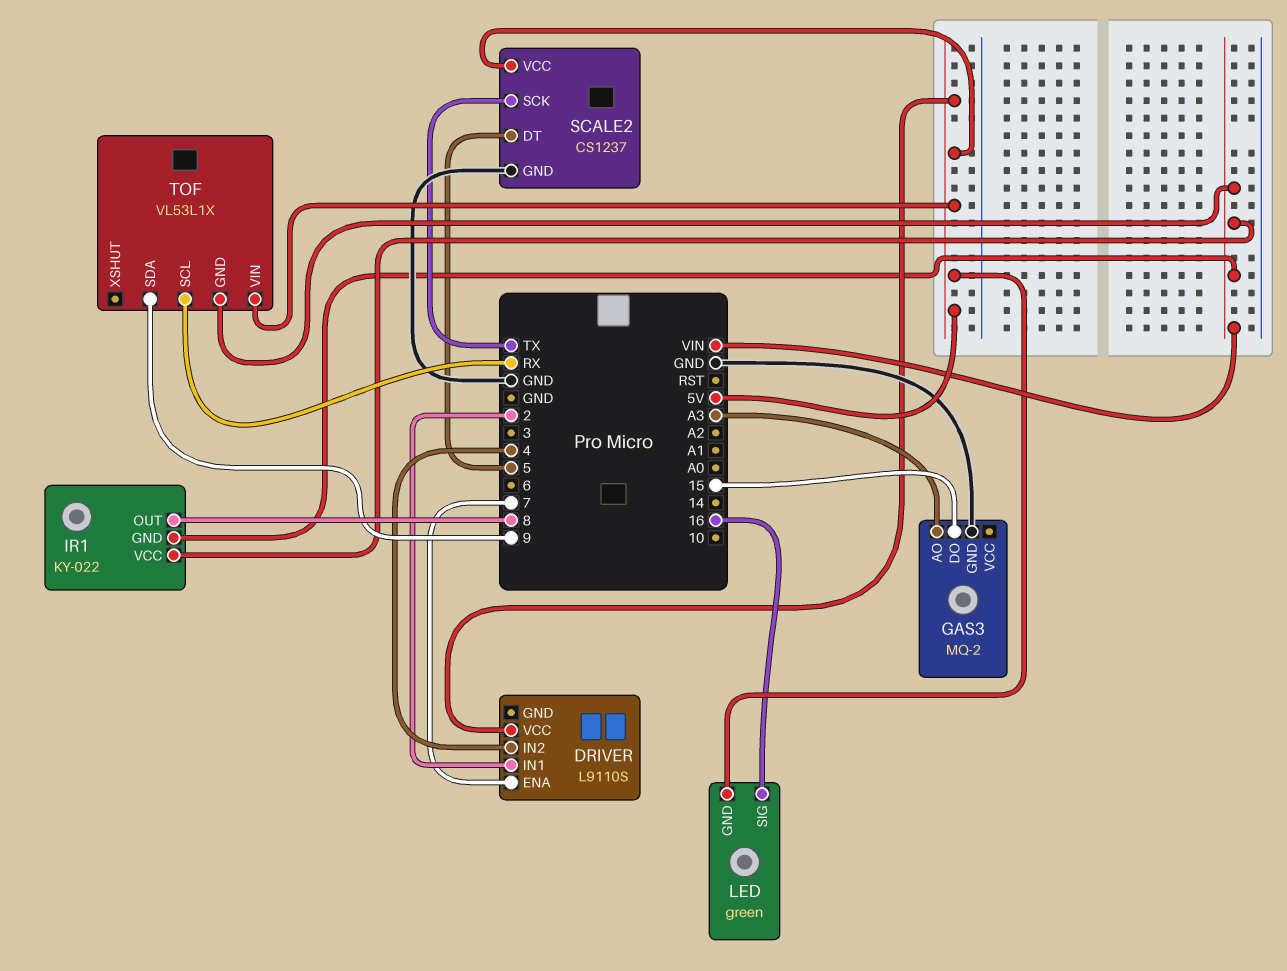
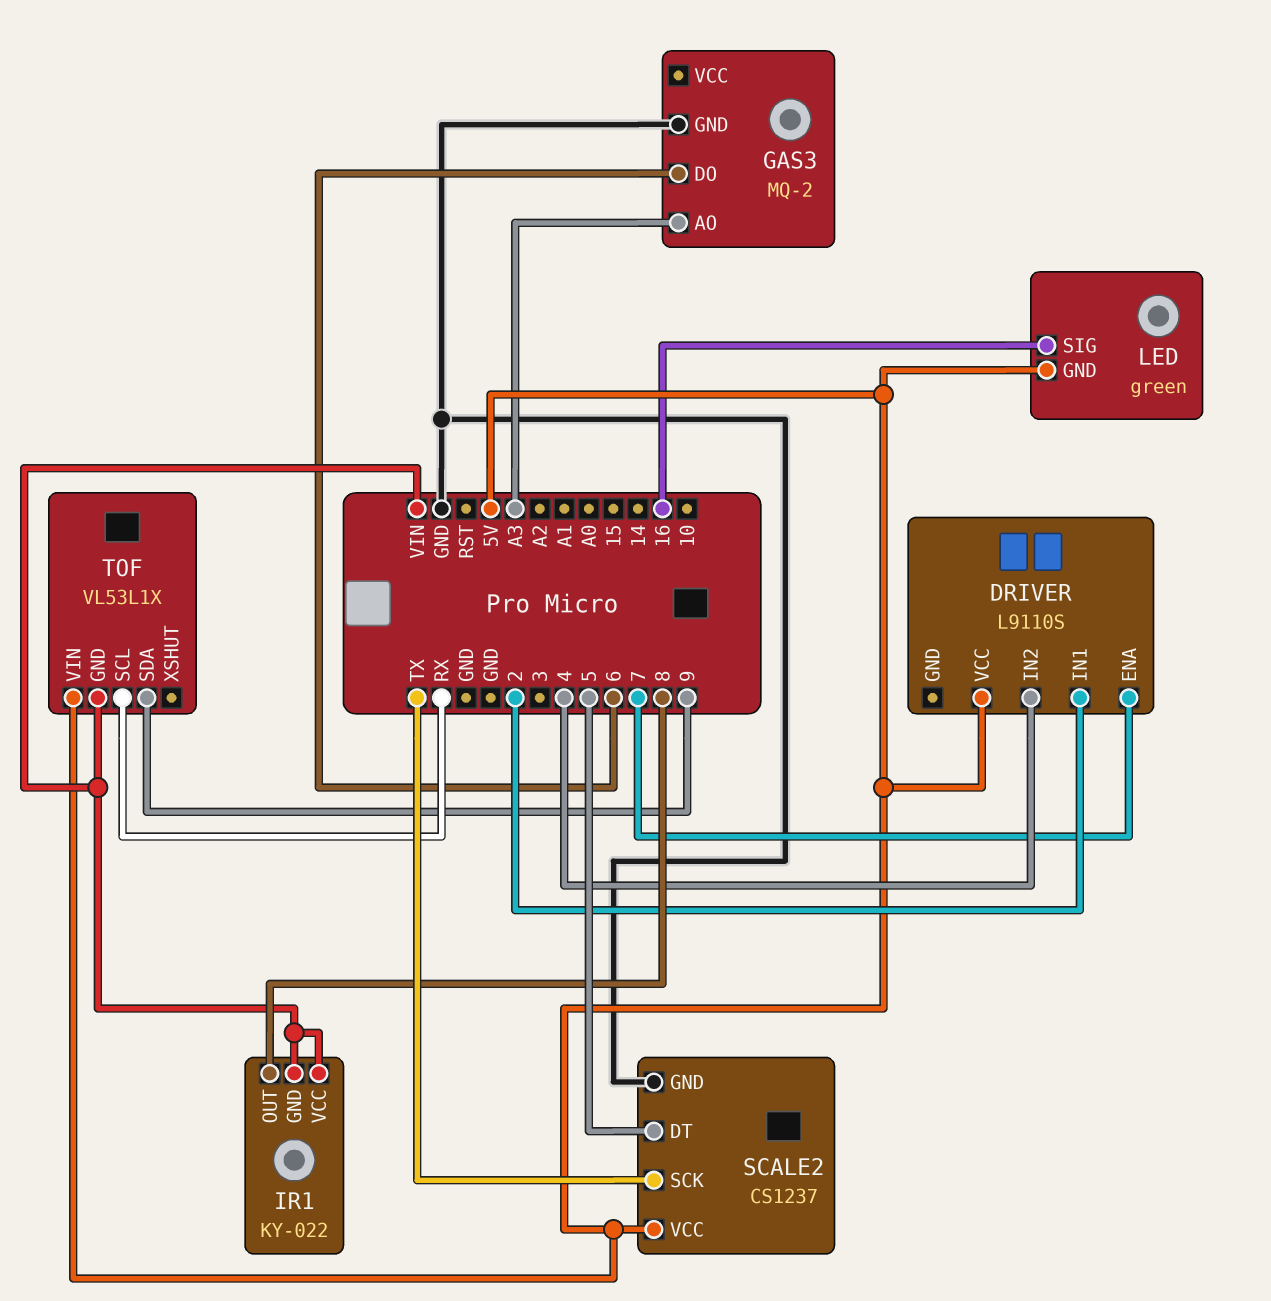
GAS3 pin DO: 15 -> 6

